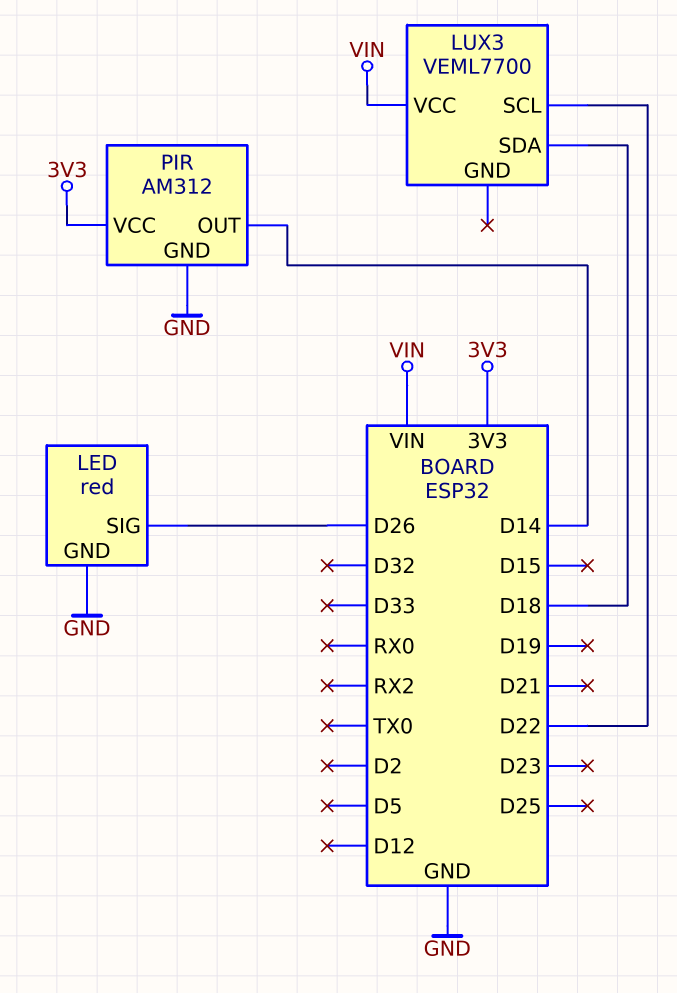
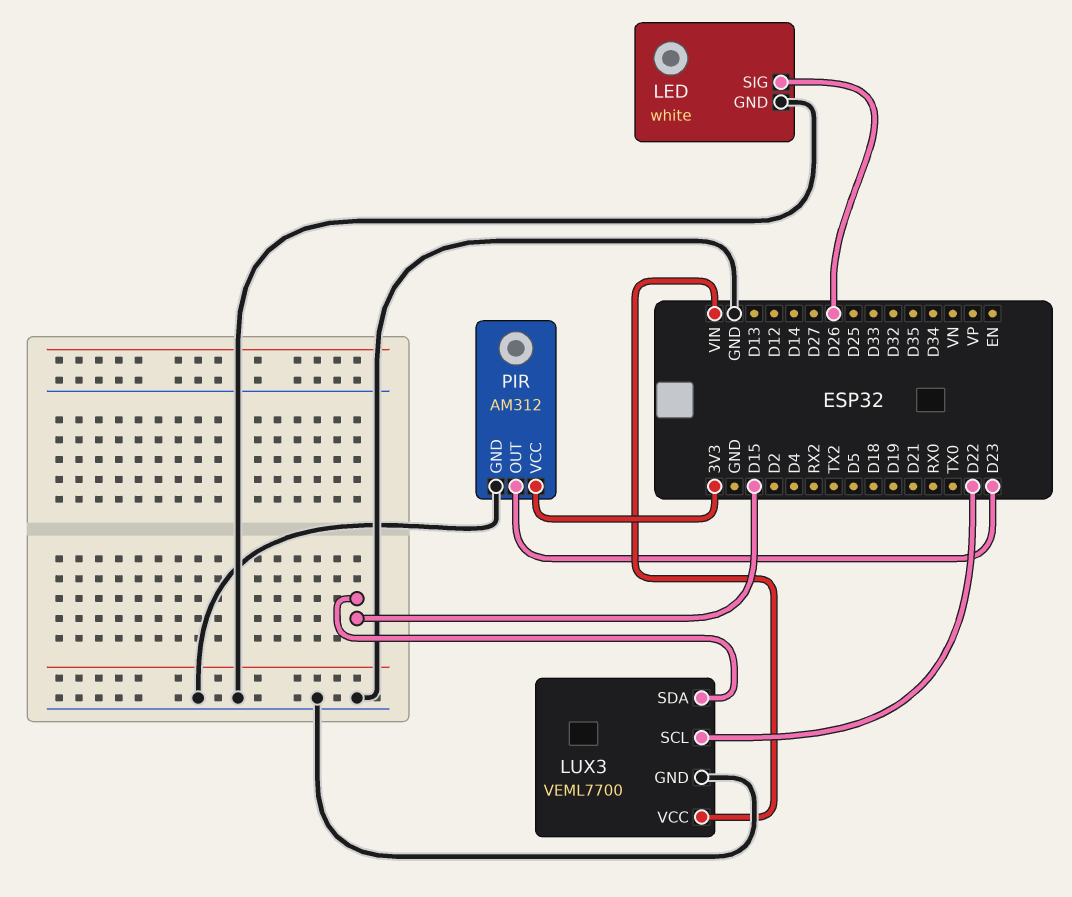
LED: red -> white
LUX3 pin GND: none -> GND
LUX3 pin SDA: D18 -> D15
PIR pin OUT: D14 -> D23

